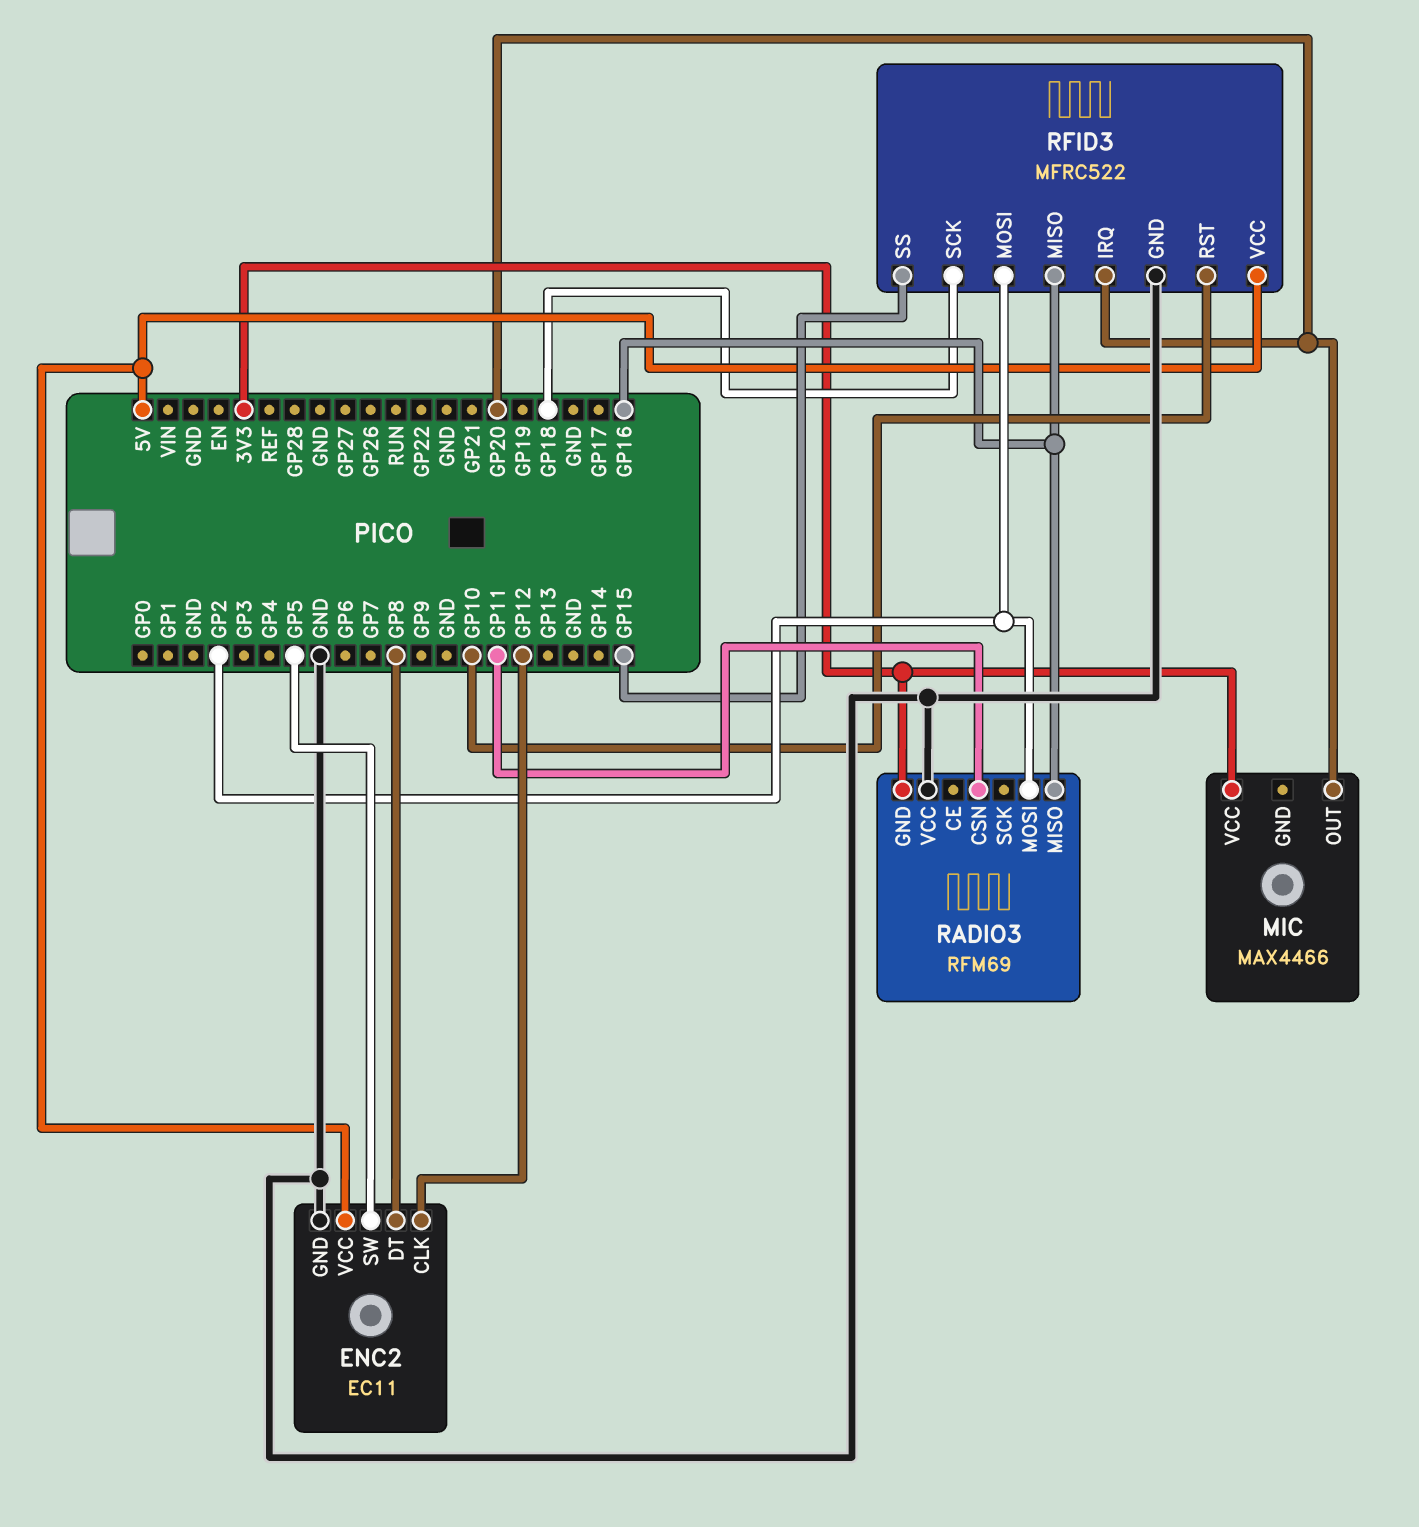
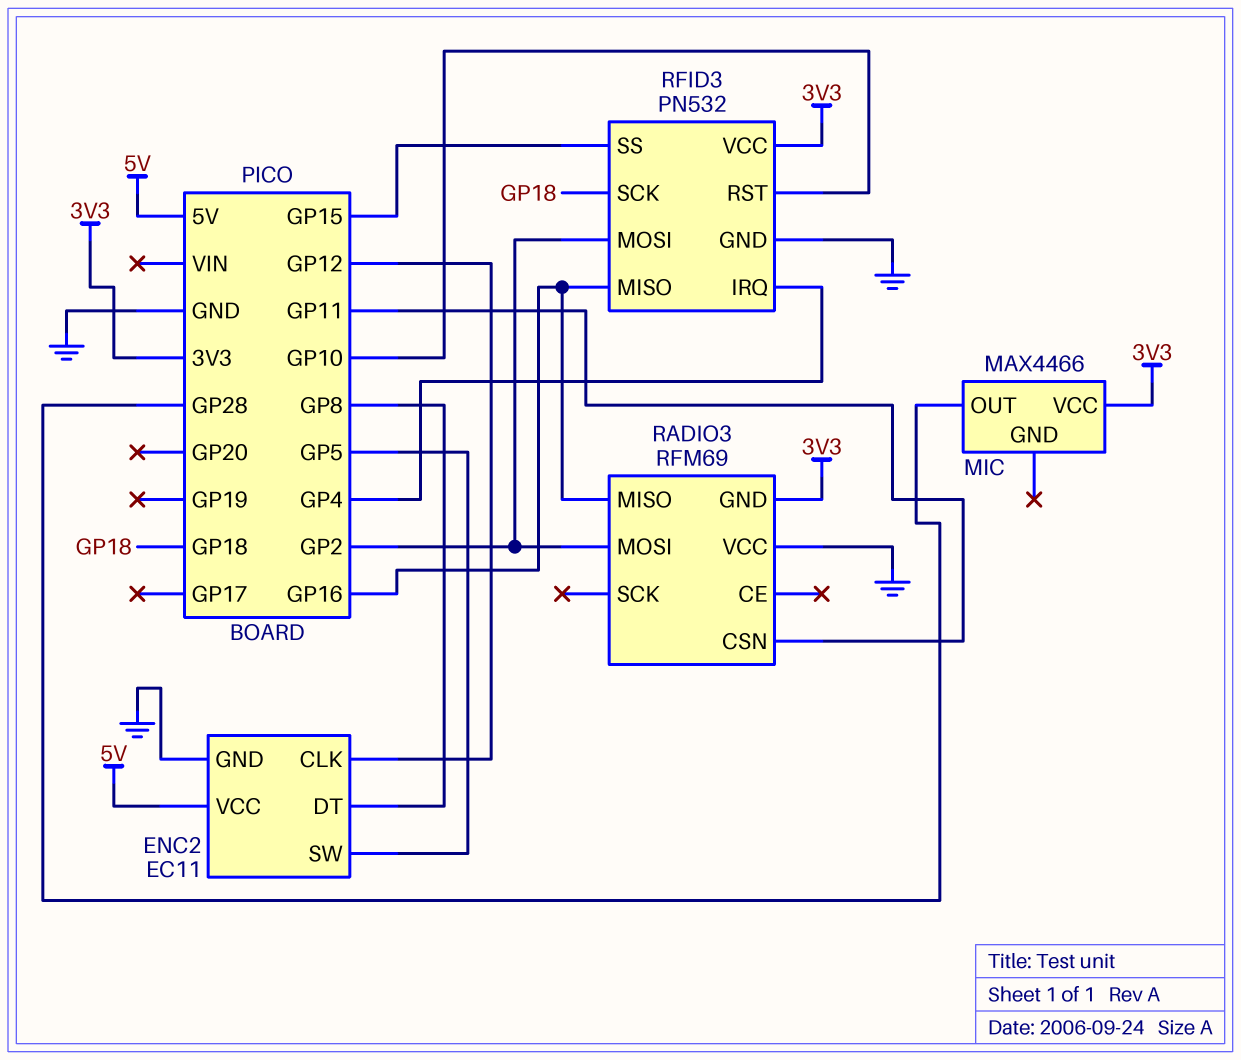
MIC pin OUT: GP20 -> GP28
RFID3: MFRC522 -> PN532
RFID3 pin IRQ: GP20 -> GP4
RFID3 pin VCC: 5V -> 3V3

